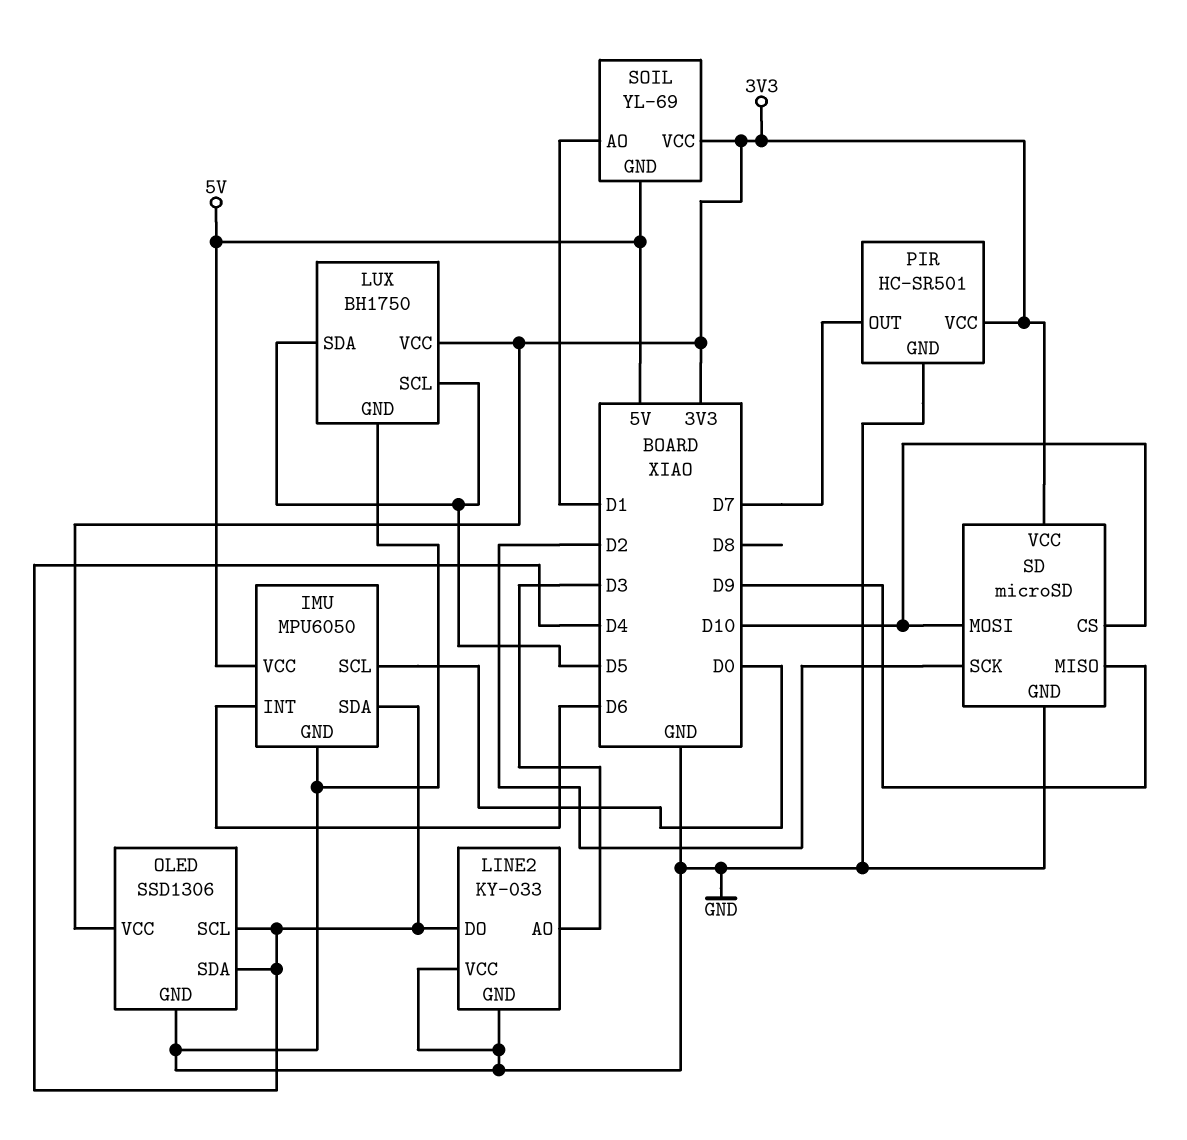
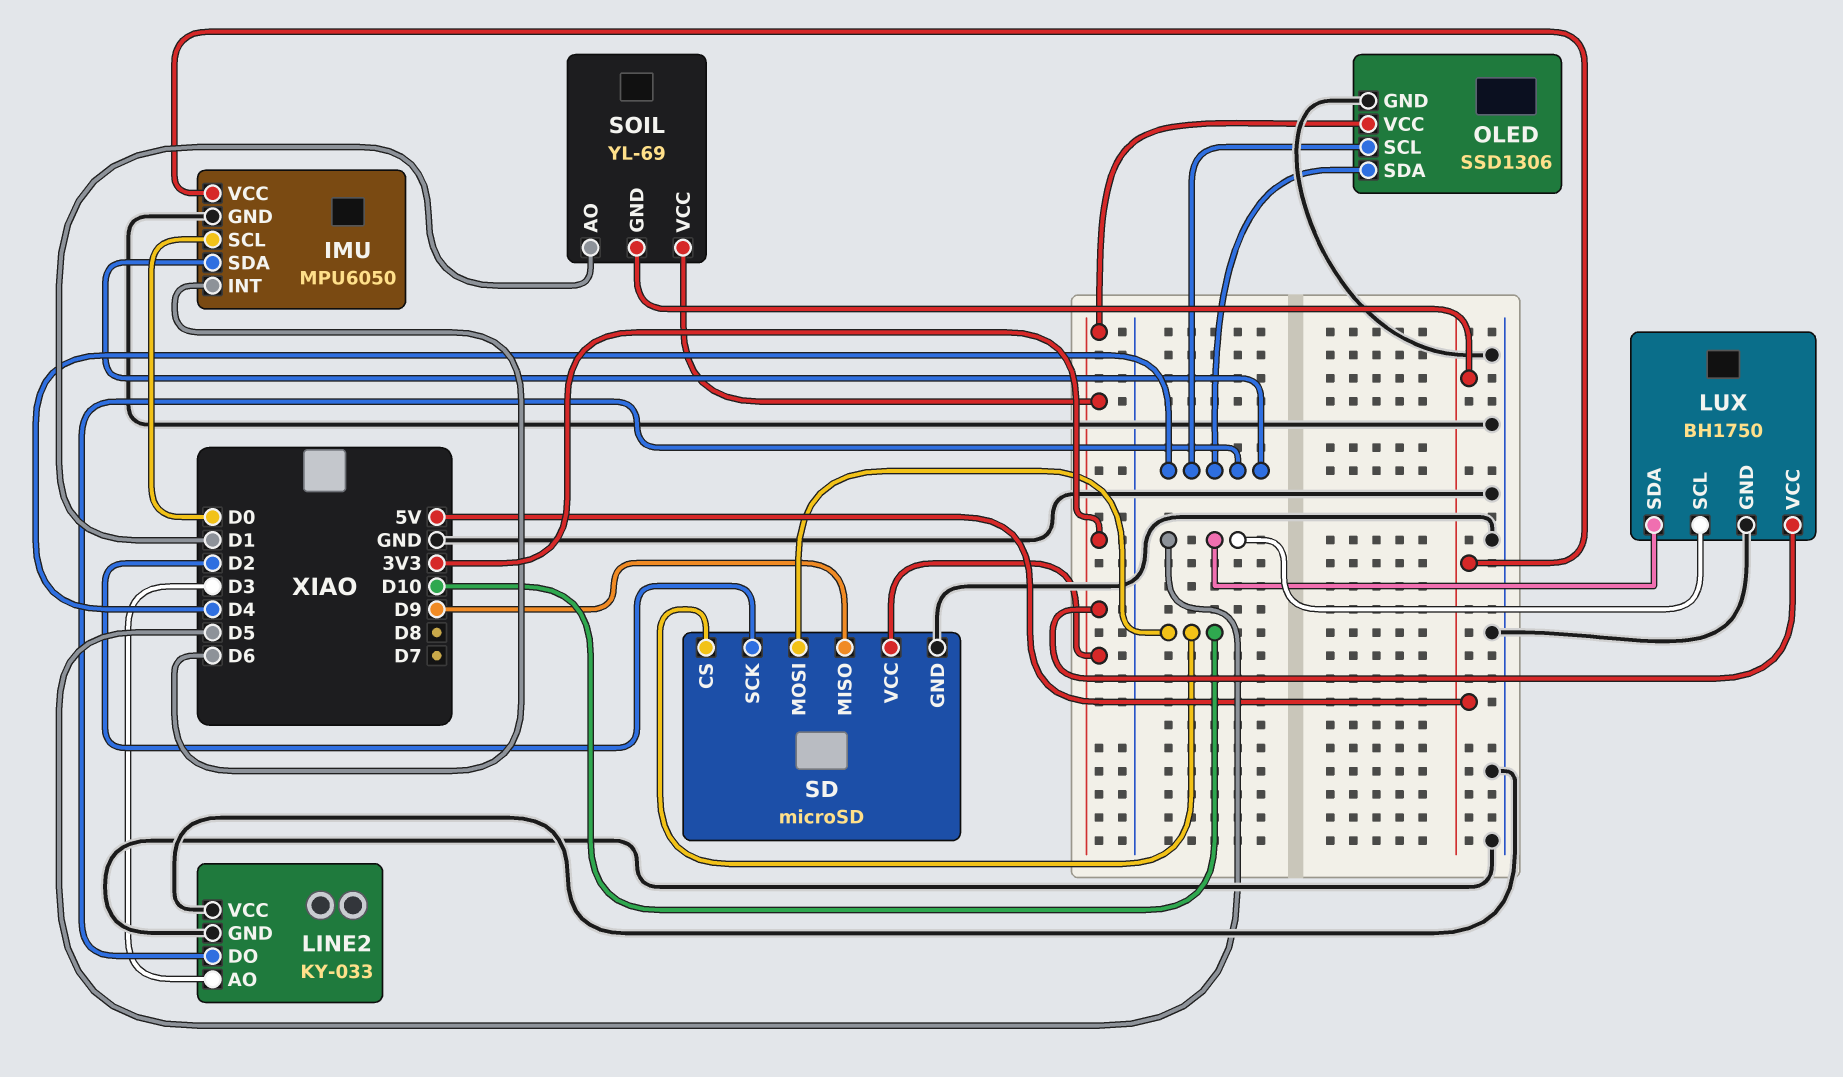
PIR: HC-SR501 -> none
PIR pin GND: GND -> none
PIR pin OUT: D7 -> none
PIR pin VCC: 3V3 -> none

